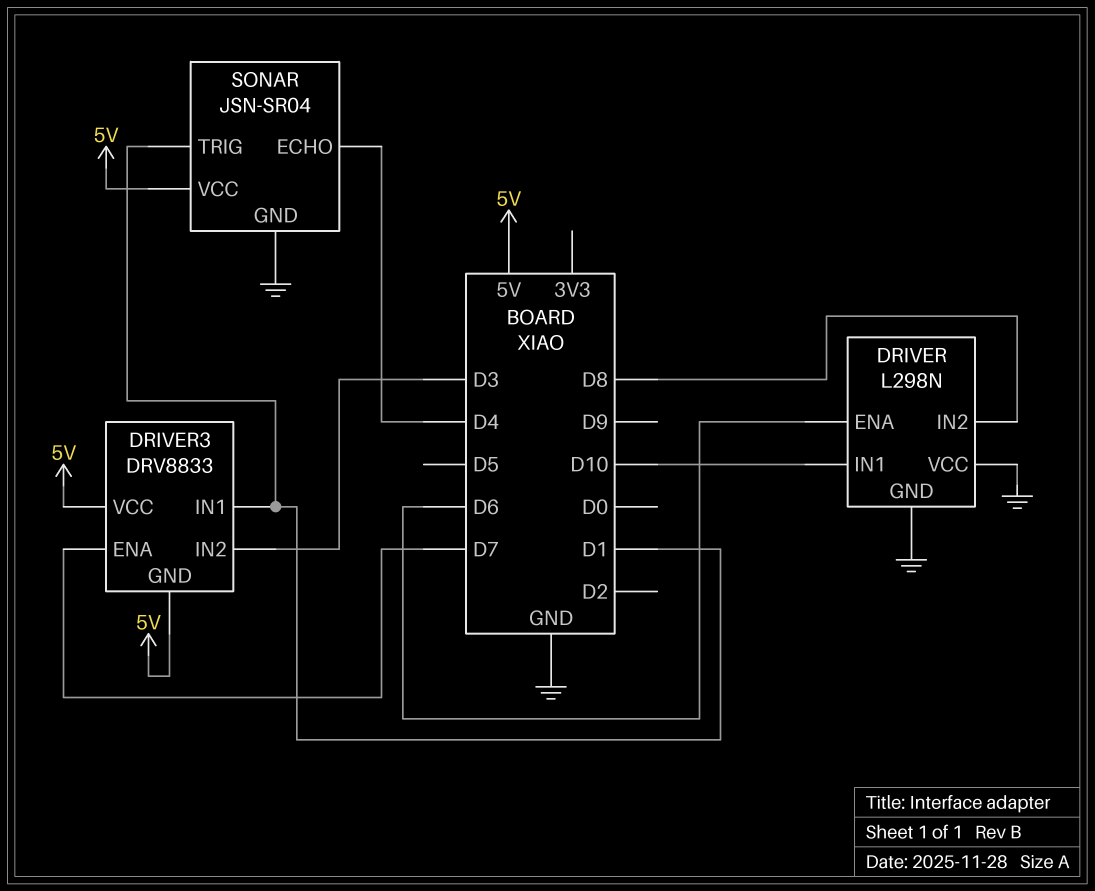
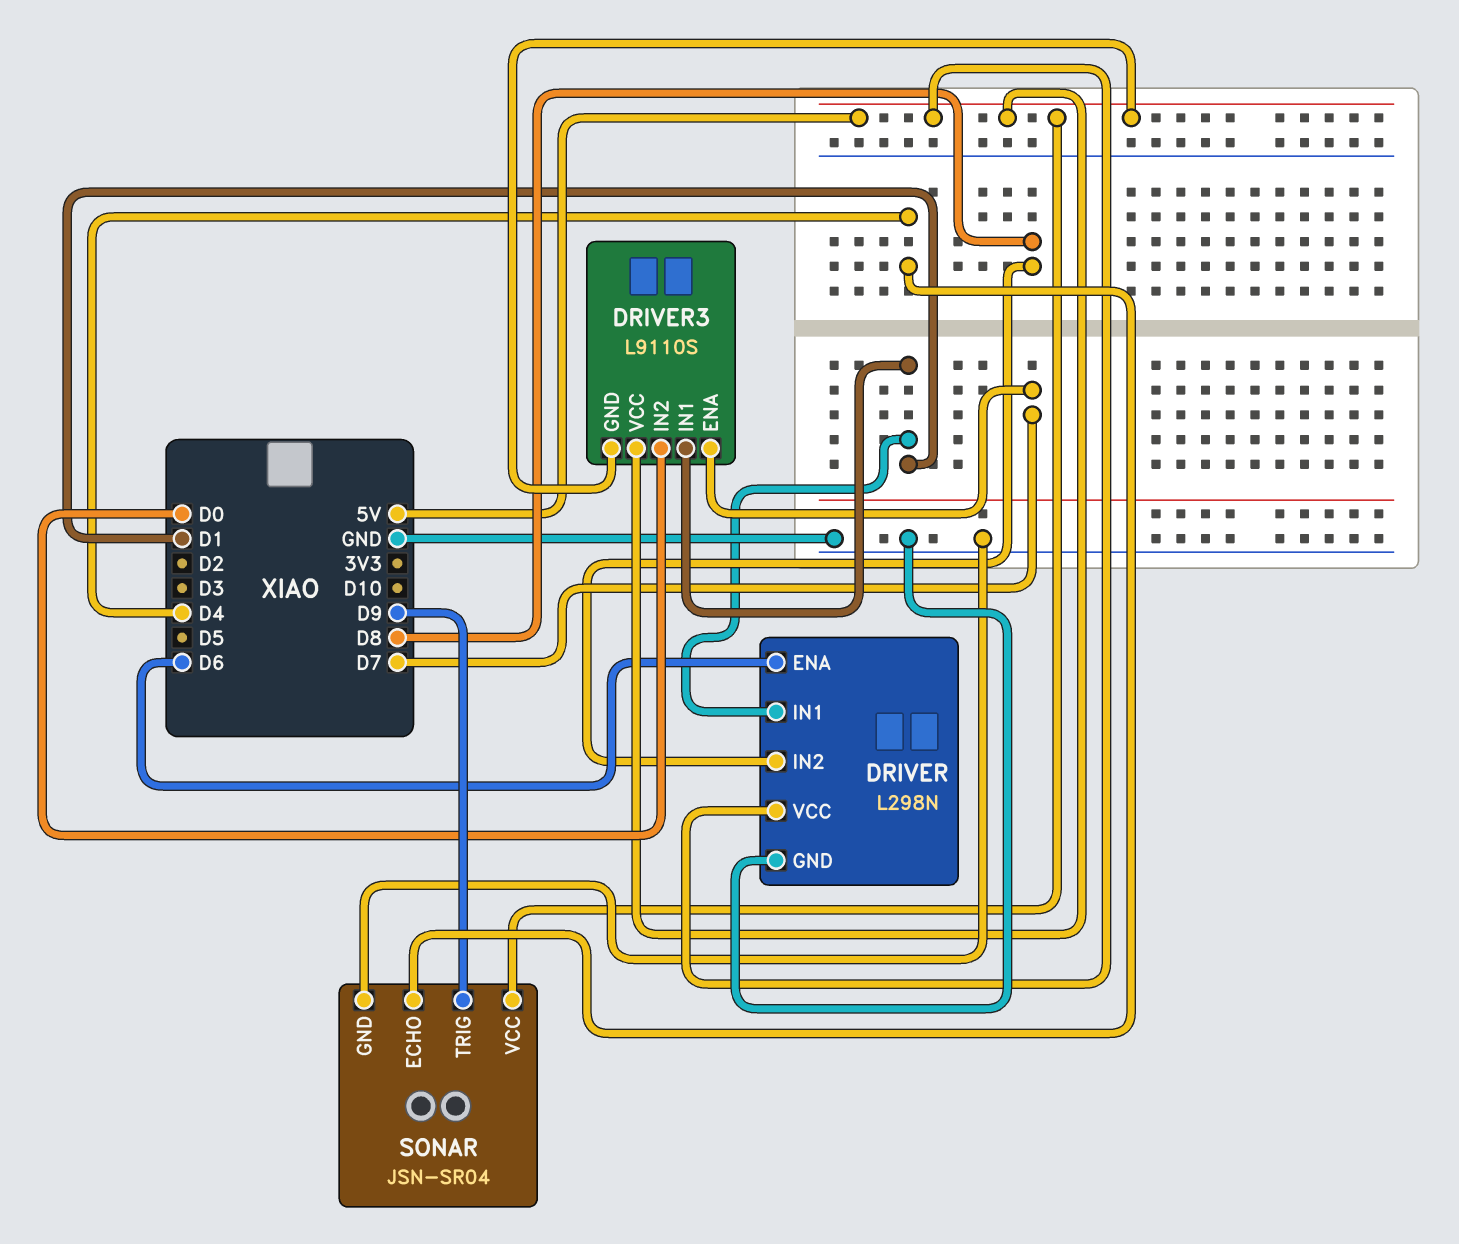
DRIVER pin IN1: D10 -> D1
DRIVER pin VCC: GND -> 5V
DRIVER3: DRV8833 -> L9110S
DRIVER3 pin IN2: D3 -> D0
SONAR pin TRIG: D1 -> D9

